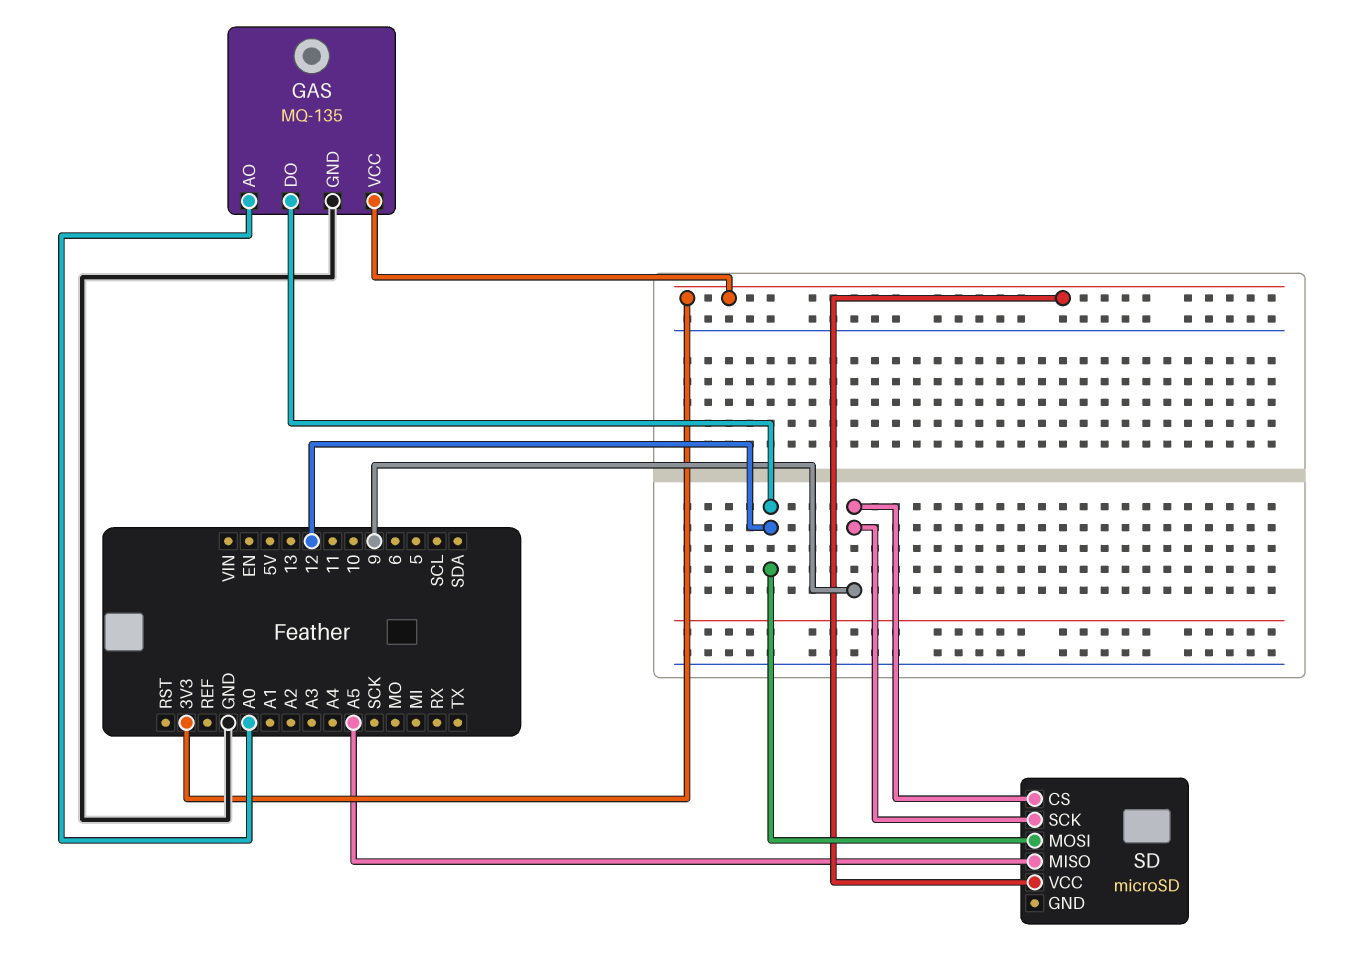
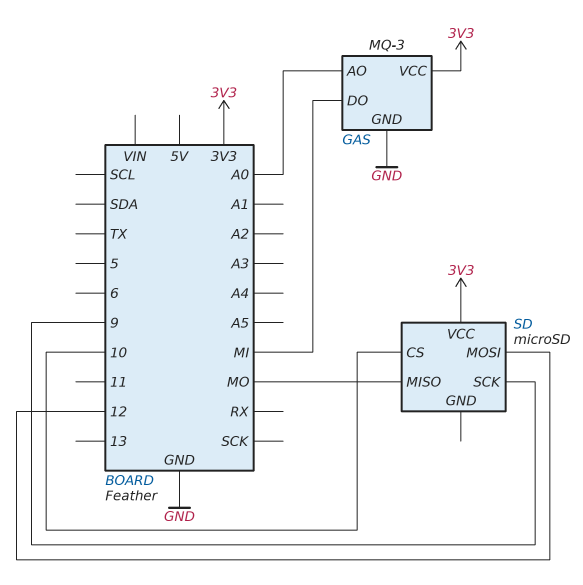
GAS: MQ-135 -> MQ-3
GAS pin DO: 12 -> MI
SD pin CS: 9 -> 10
SD pin MISO: A5 -> MO

